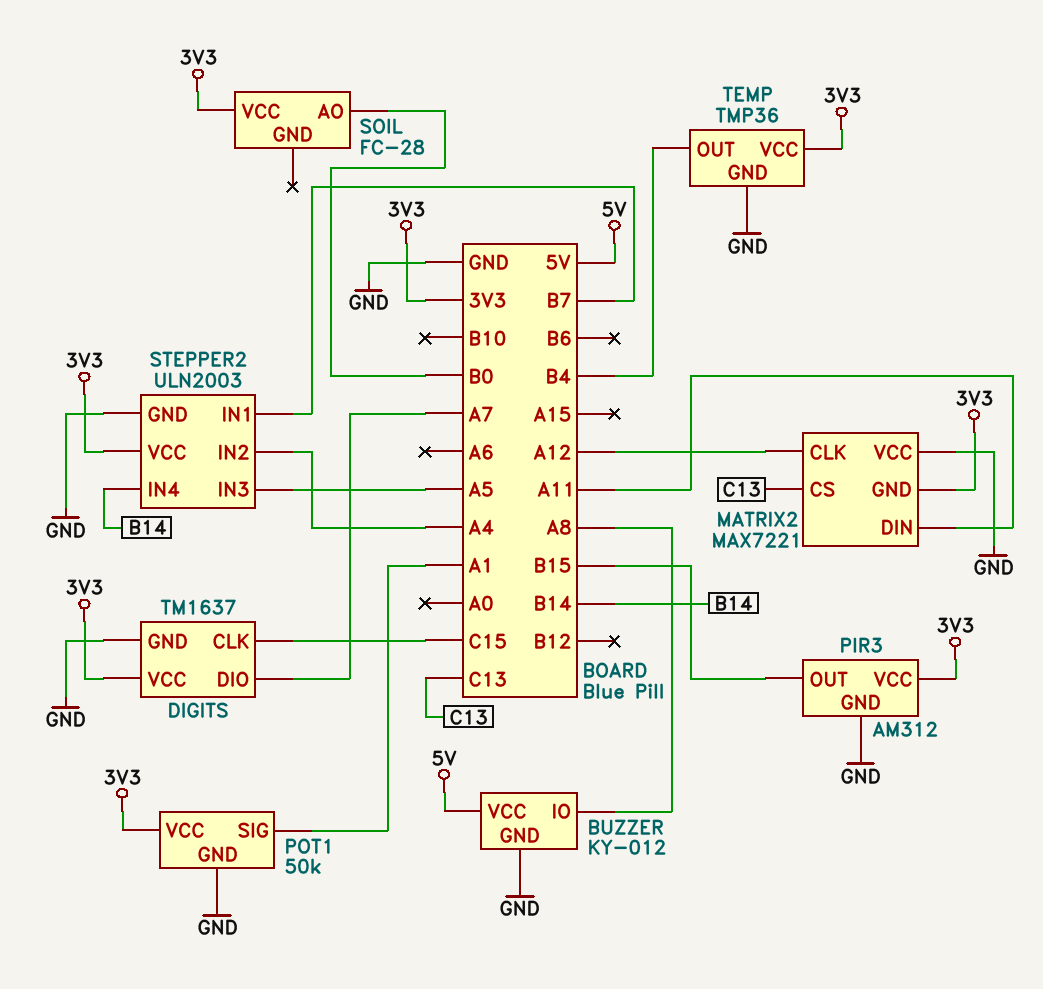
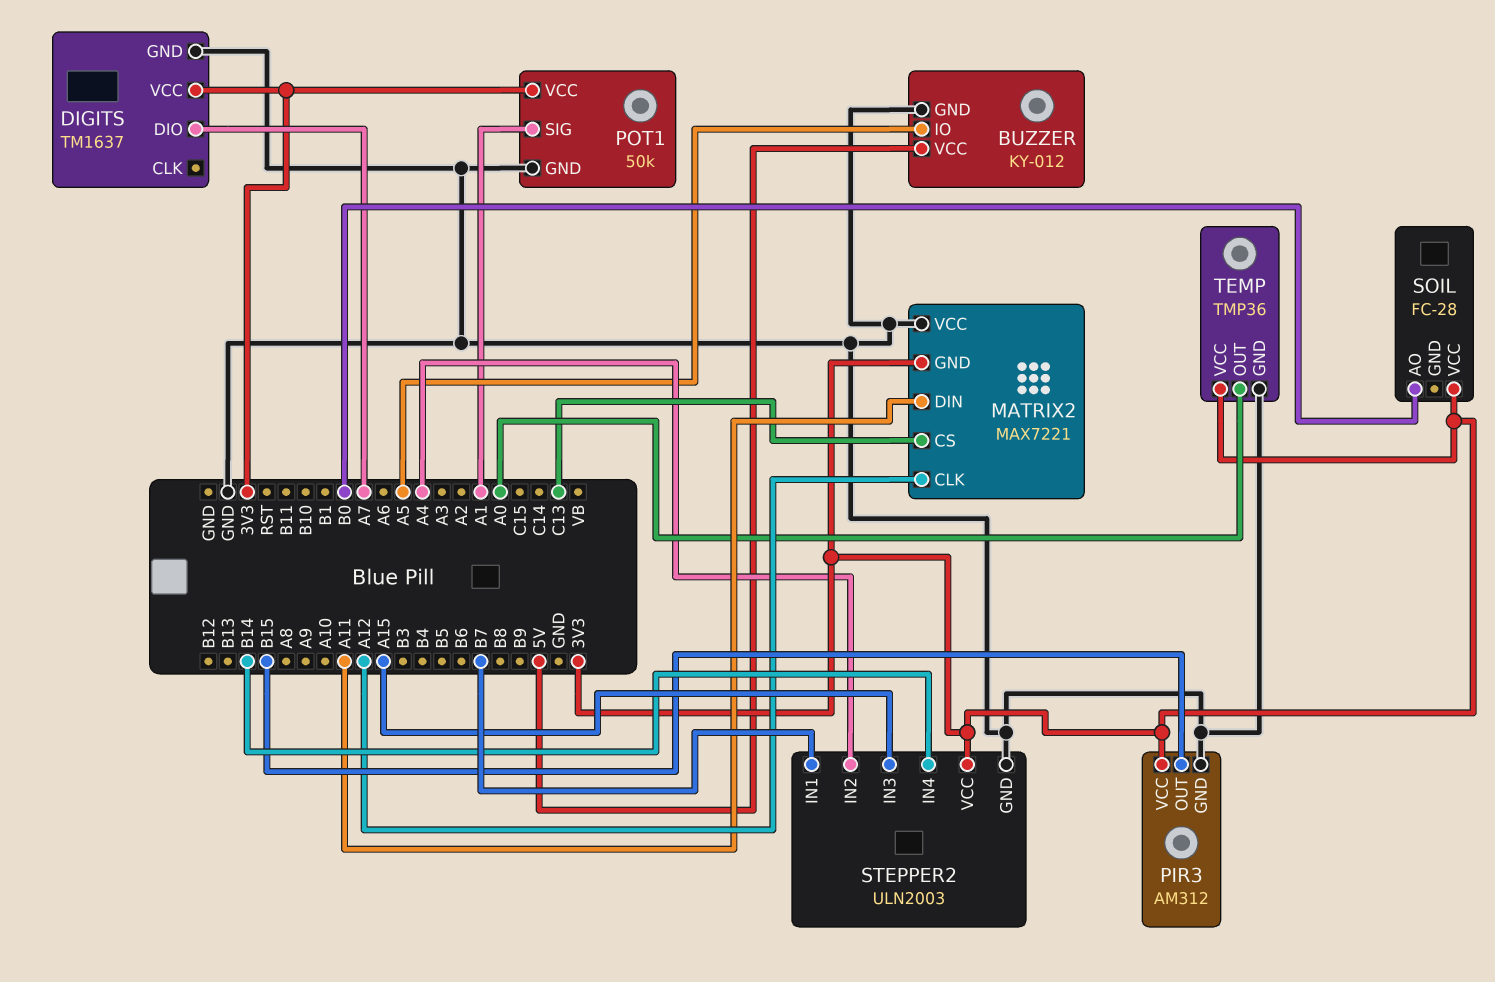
BUZZER pin IO: A8 -> A5
DIGITS pin CLK: C15 -> none
STEPPER2 pin IN3: A5 -> A15
TEMP pin OUT: B4 -> A0

